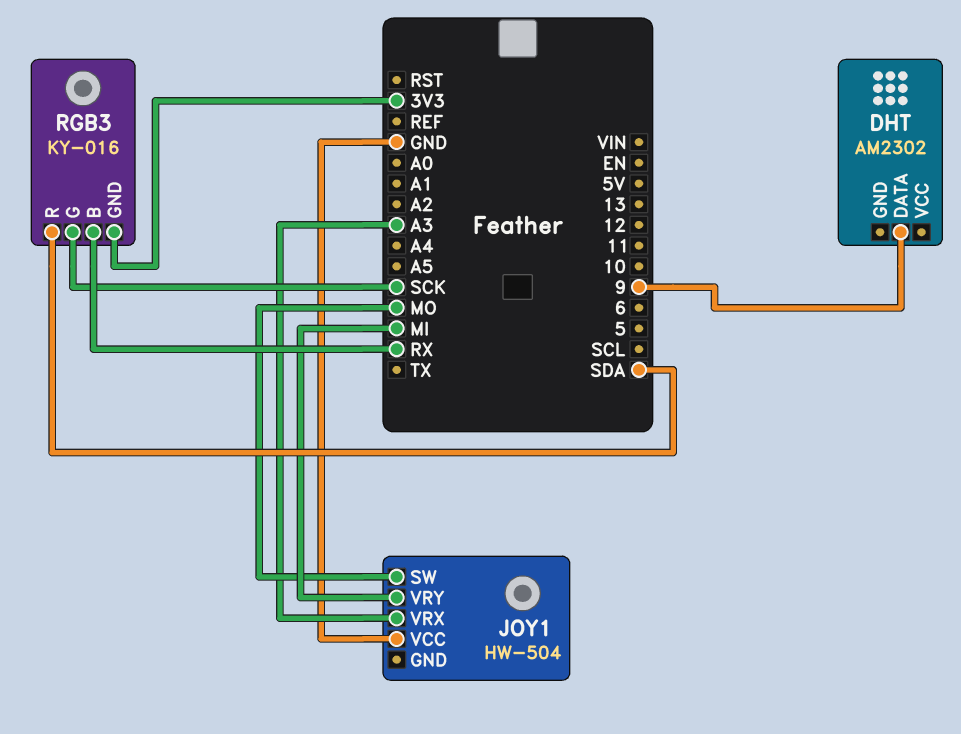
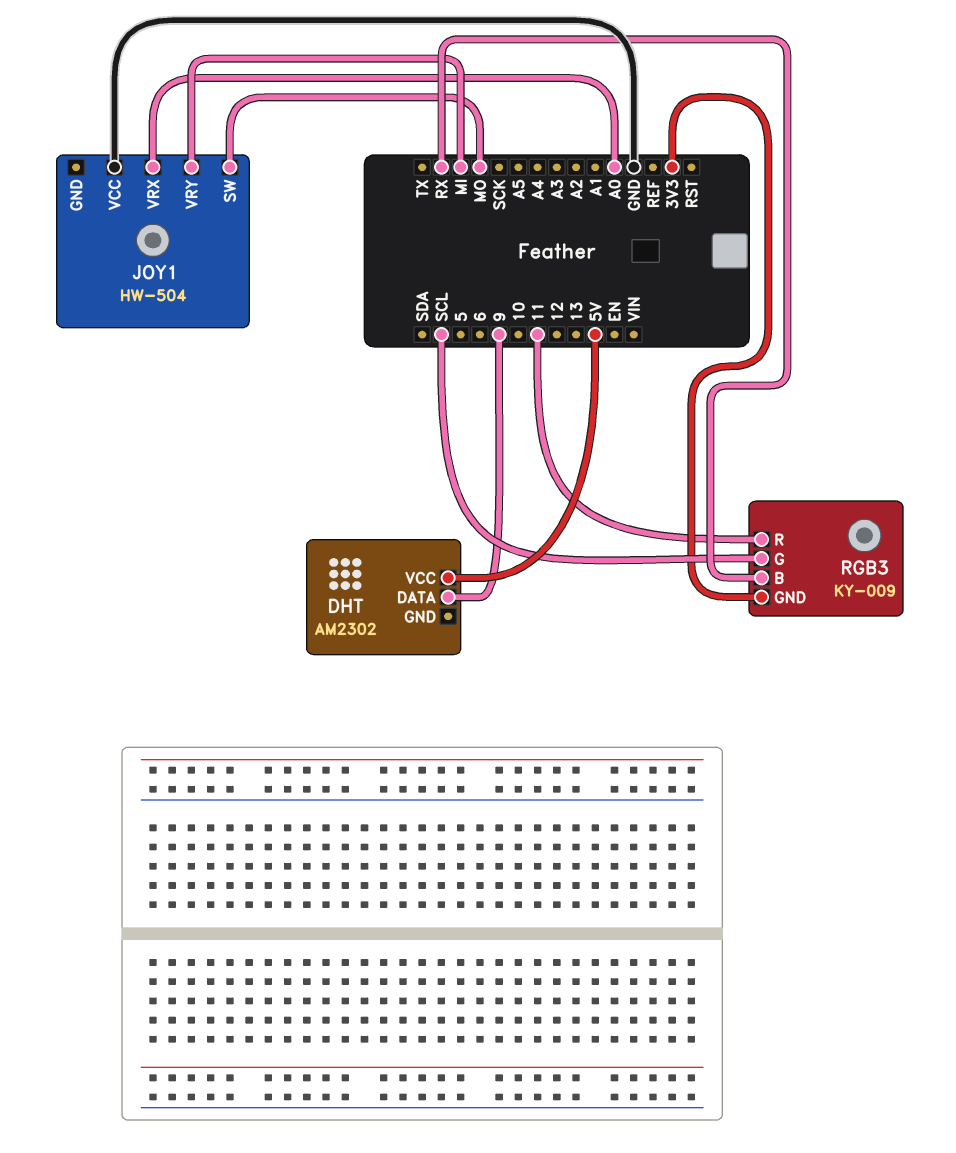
DHT pin VCC: none -> 5V
JOY1 pin VRX: A3 -> A0
RGB3: KY-016 -> KY-009
RGB3 pin G: SCK -> SCL
RGB3 pin R: SDA -> 11

